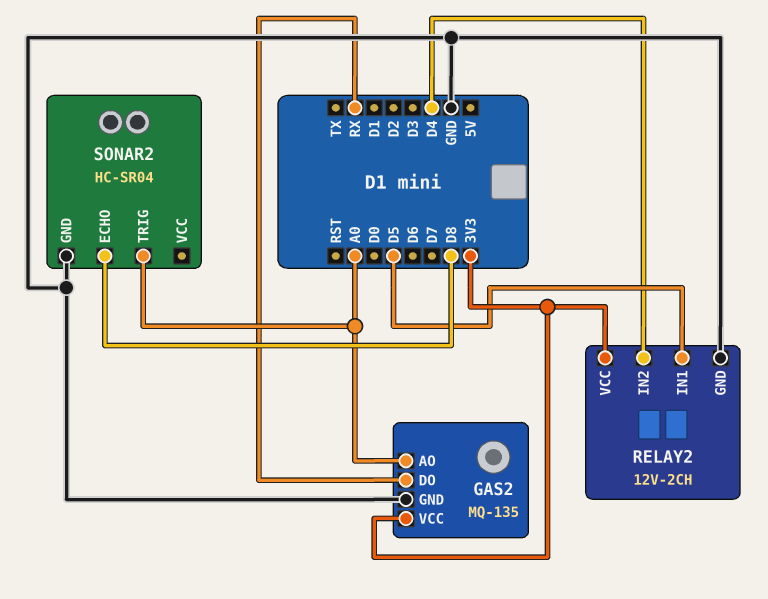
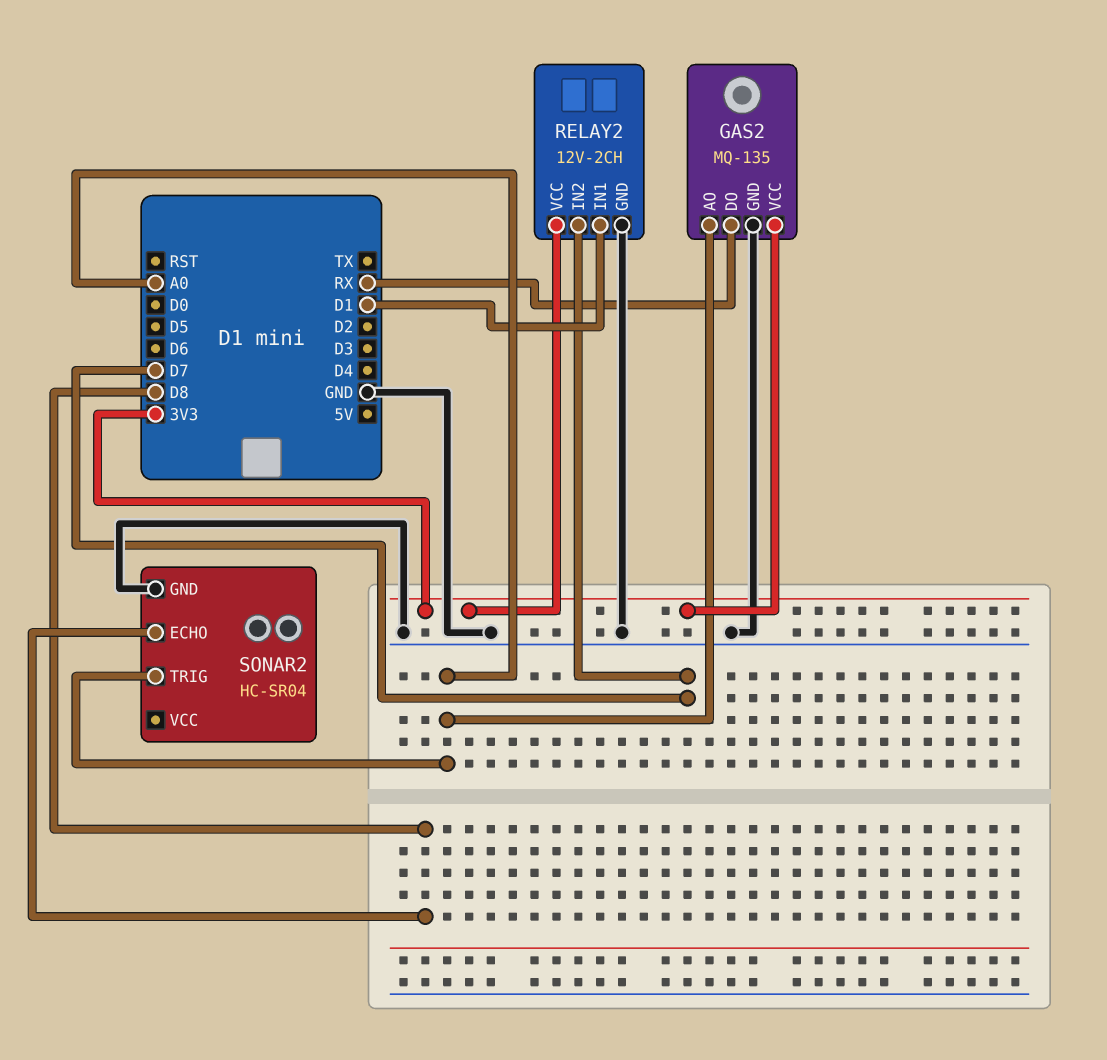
RELAY2 pin IN1: D5 -> D1
RELAY2 pin IN2: D4 -> D7

